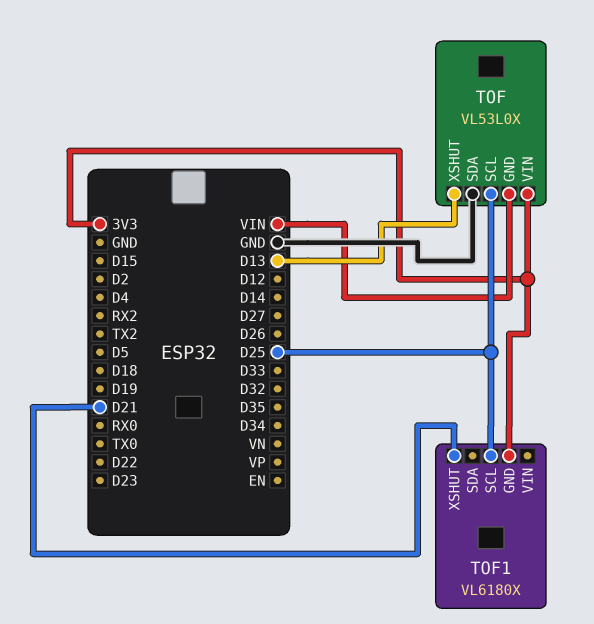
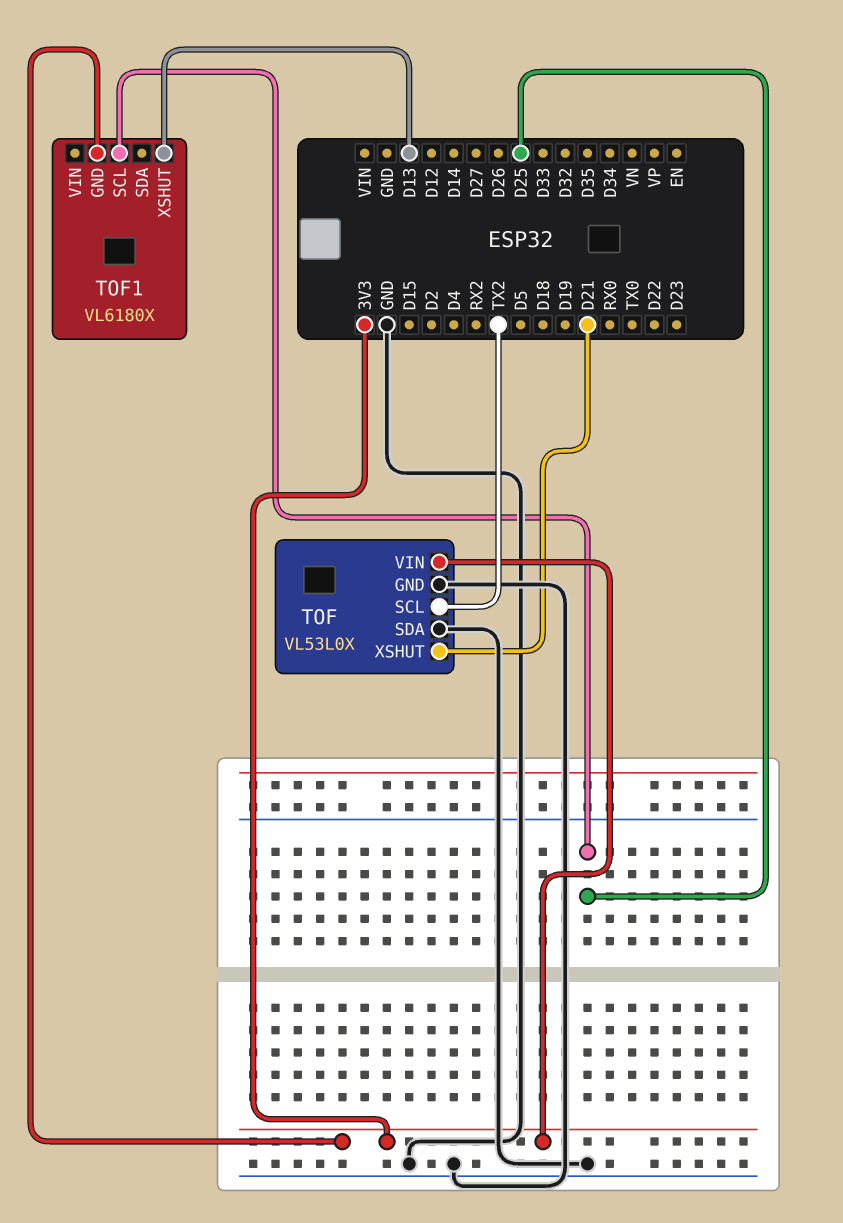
TOF pin GND: VIN -> GND
TOF pin SCL: D25 -> TX2
TOF pin XSHUT: D13 -> D21
TOF1 pin XSHUT: D21 -> D13

